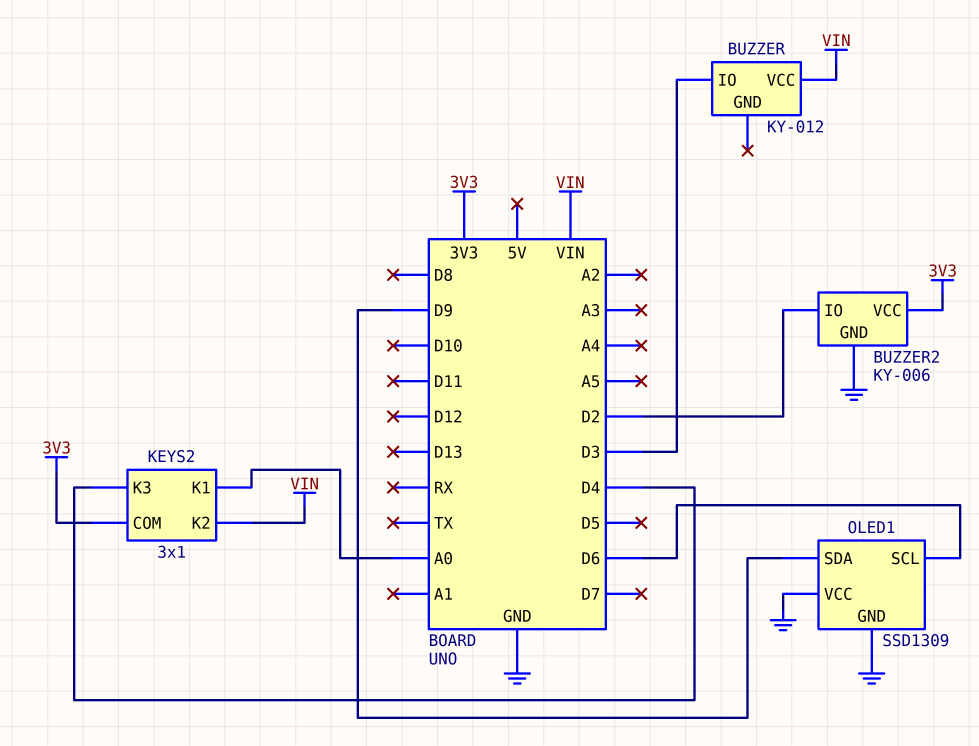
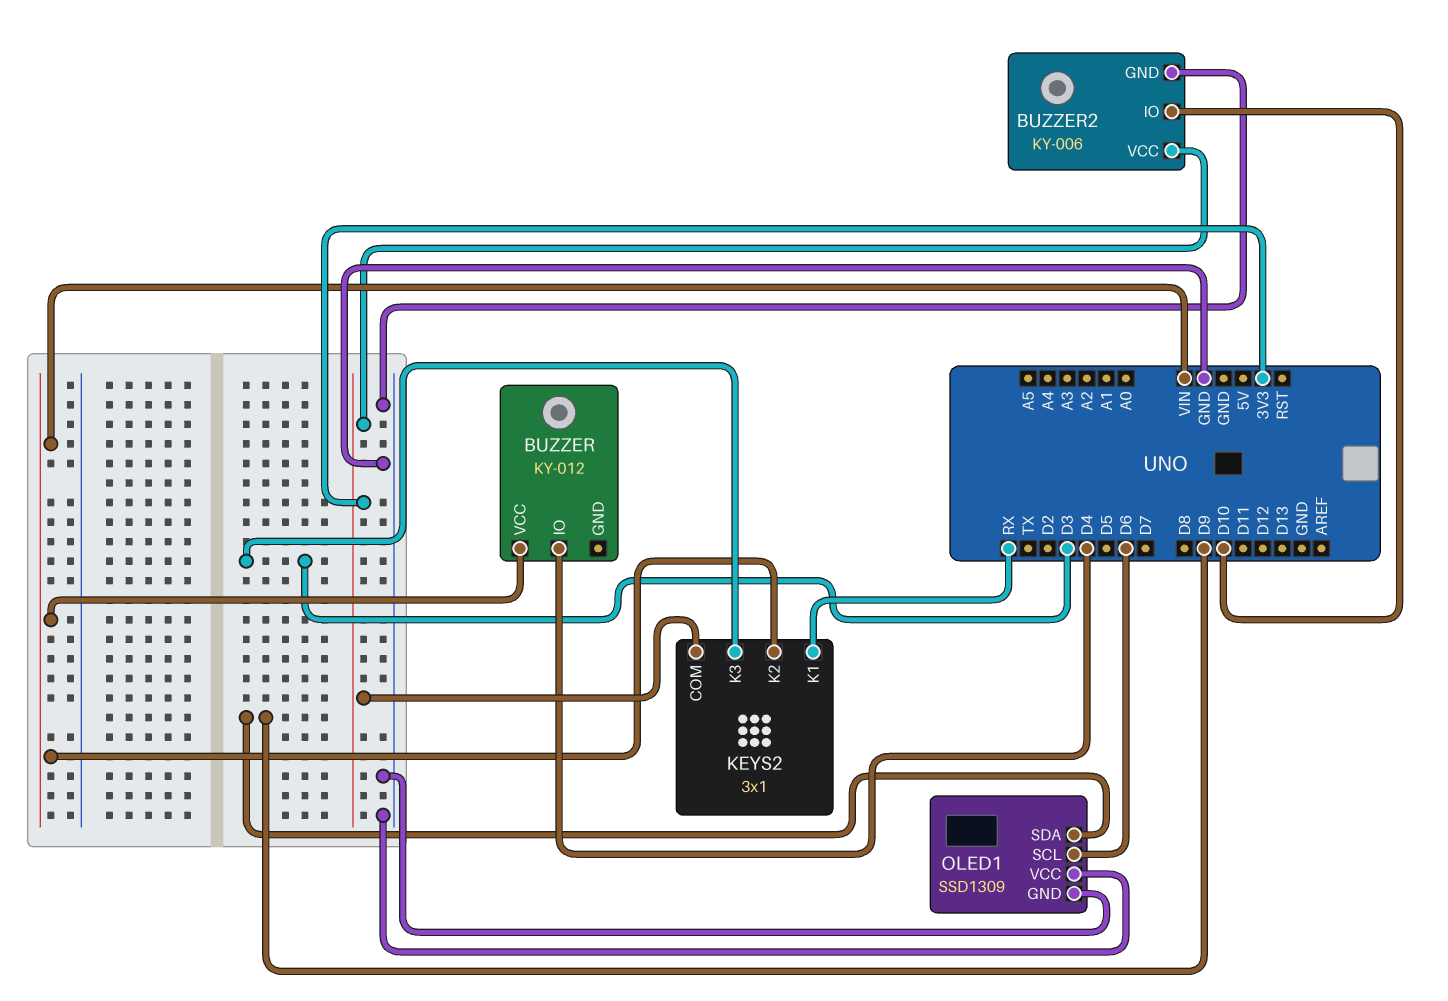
BUZZER pin IO: D3 -> D4
BUZZER2 pin IO: D2 -> D10
KEYS2 pin K1: A0 -> RX
KEYS2 pin K3: D4 -> D3

